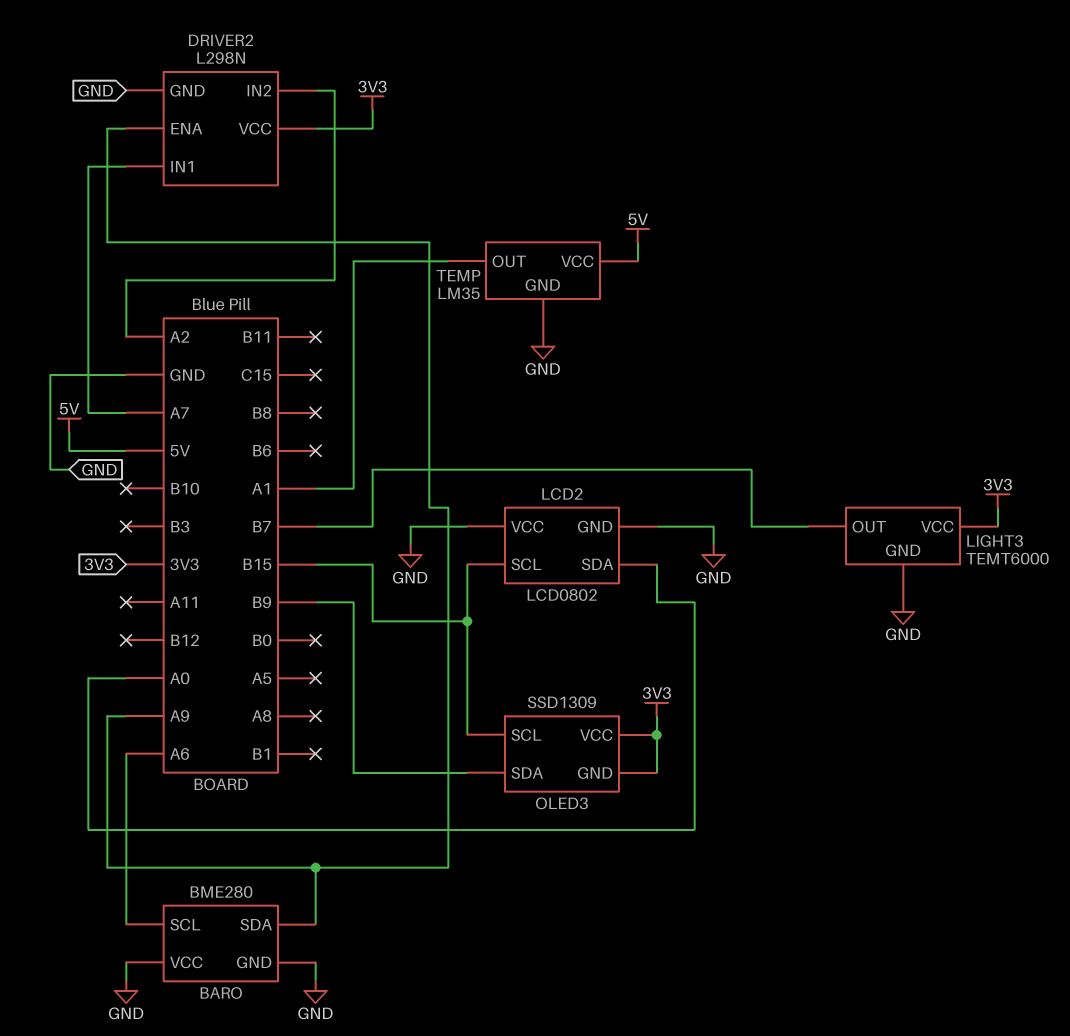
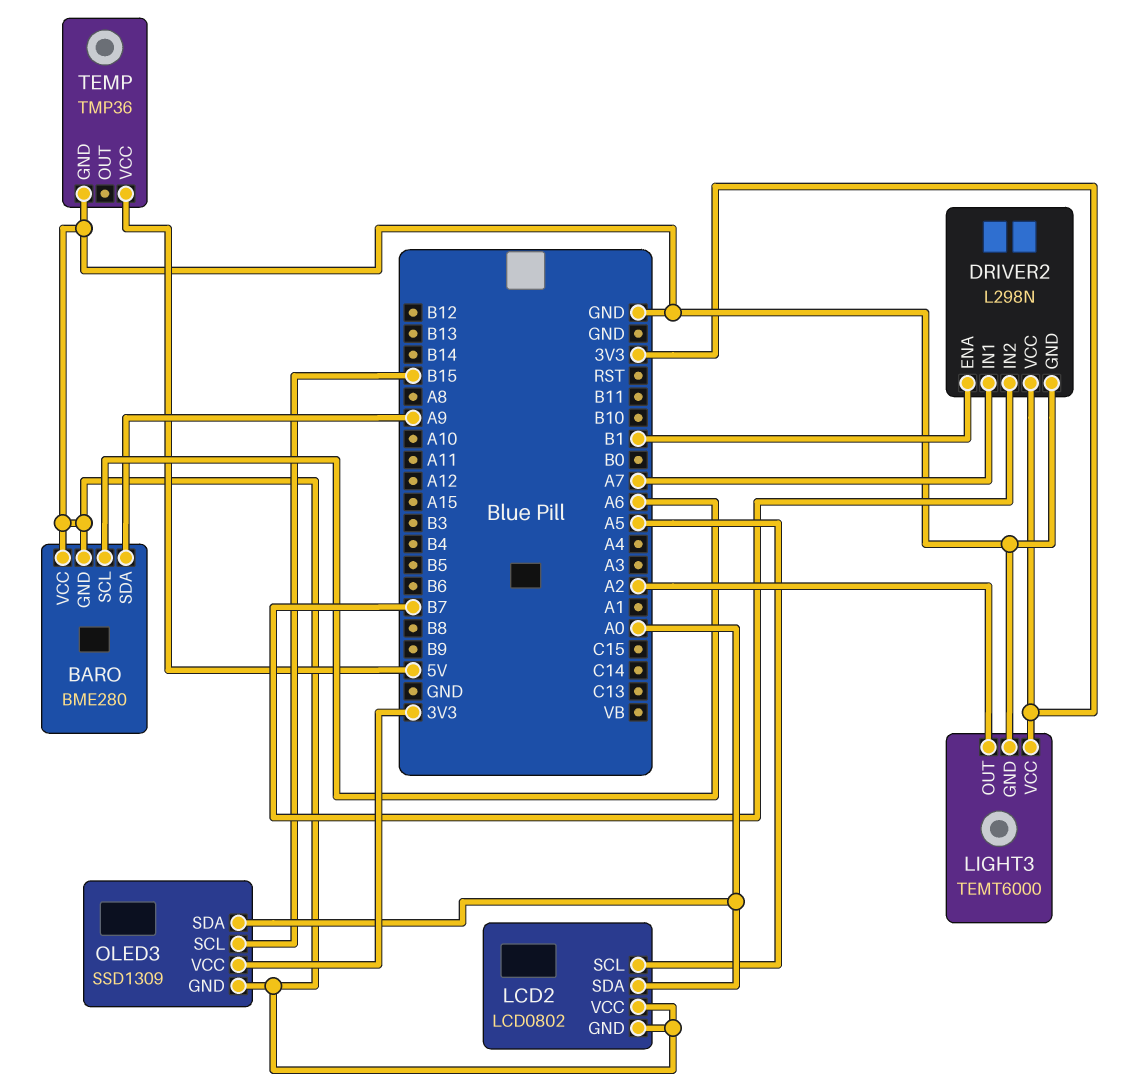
DRIVER2 pin ENA: A9 -> B1
DRIVER2 pin IN2: A2 -> B7
LCD2 pin SCL: B15 -> A5
LIGHT3 pin OUT: B7 -> A2
OLED3 pin GND: 3V3 -> GND
OLED3 pin SDA: B9 -> A0
TEMP: LM35 -> TMP36
TEMP pin OUT: A1 -> none

